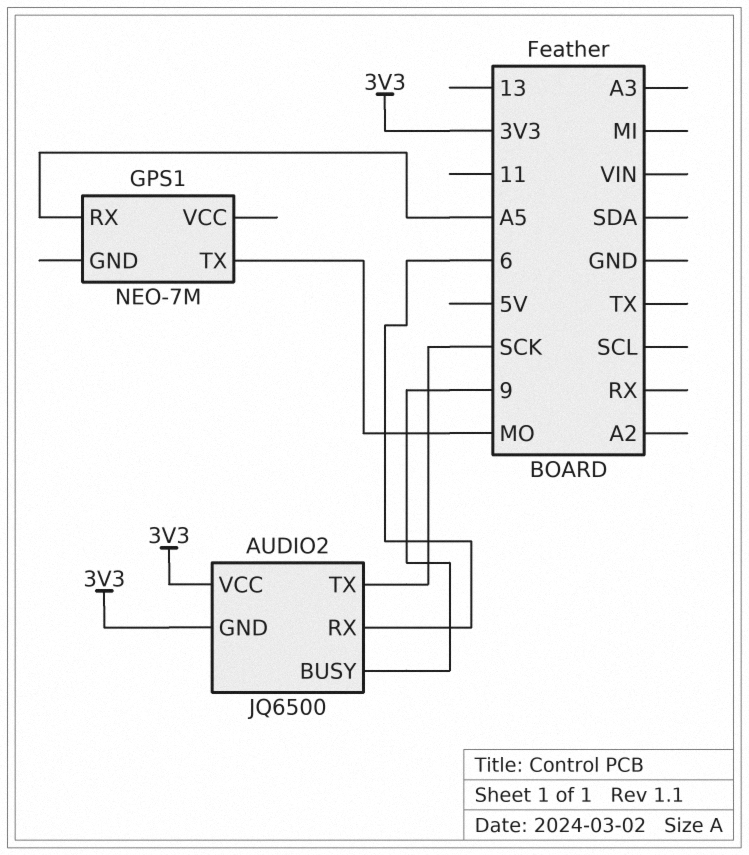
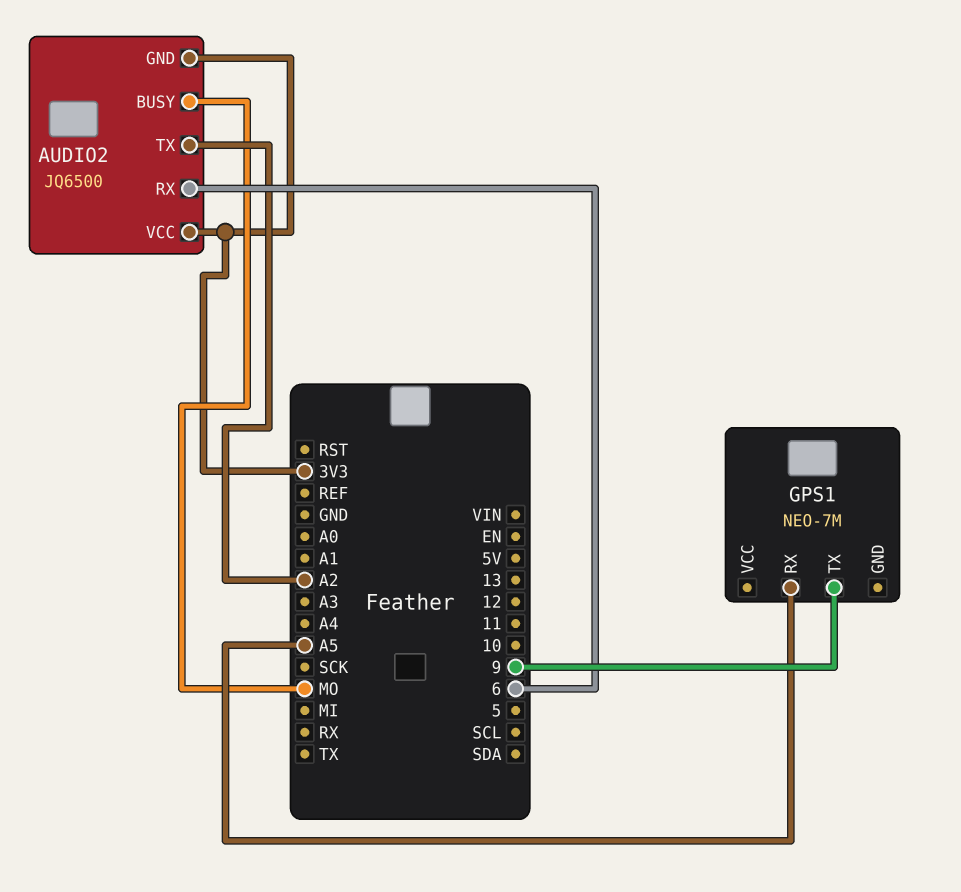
AUDIO2 pin BUSY: 9 -> MO
AUDIO2 pin TX: SCK -> A2
GPS1 pin TX: MO -> 9

